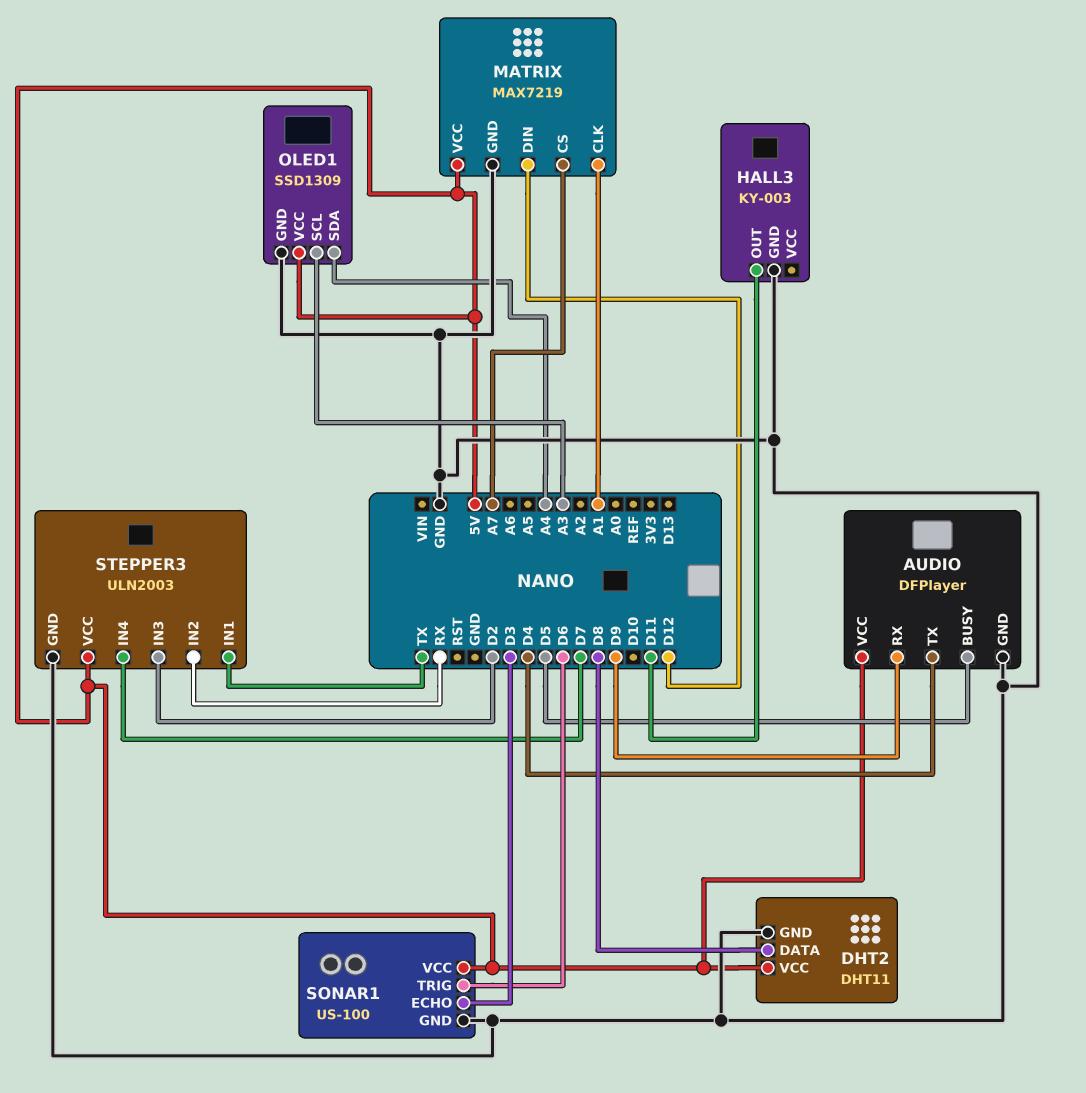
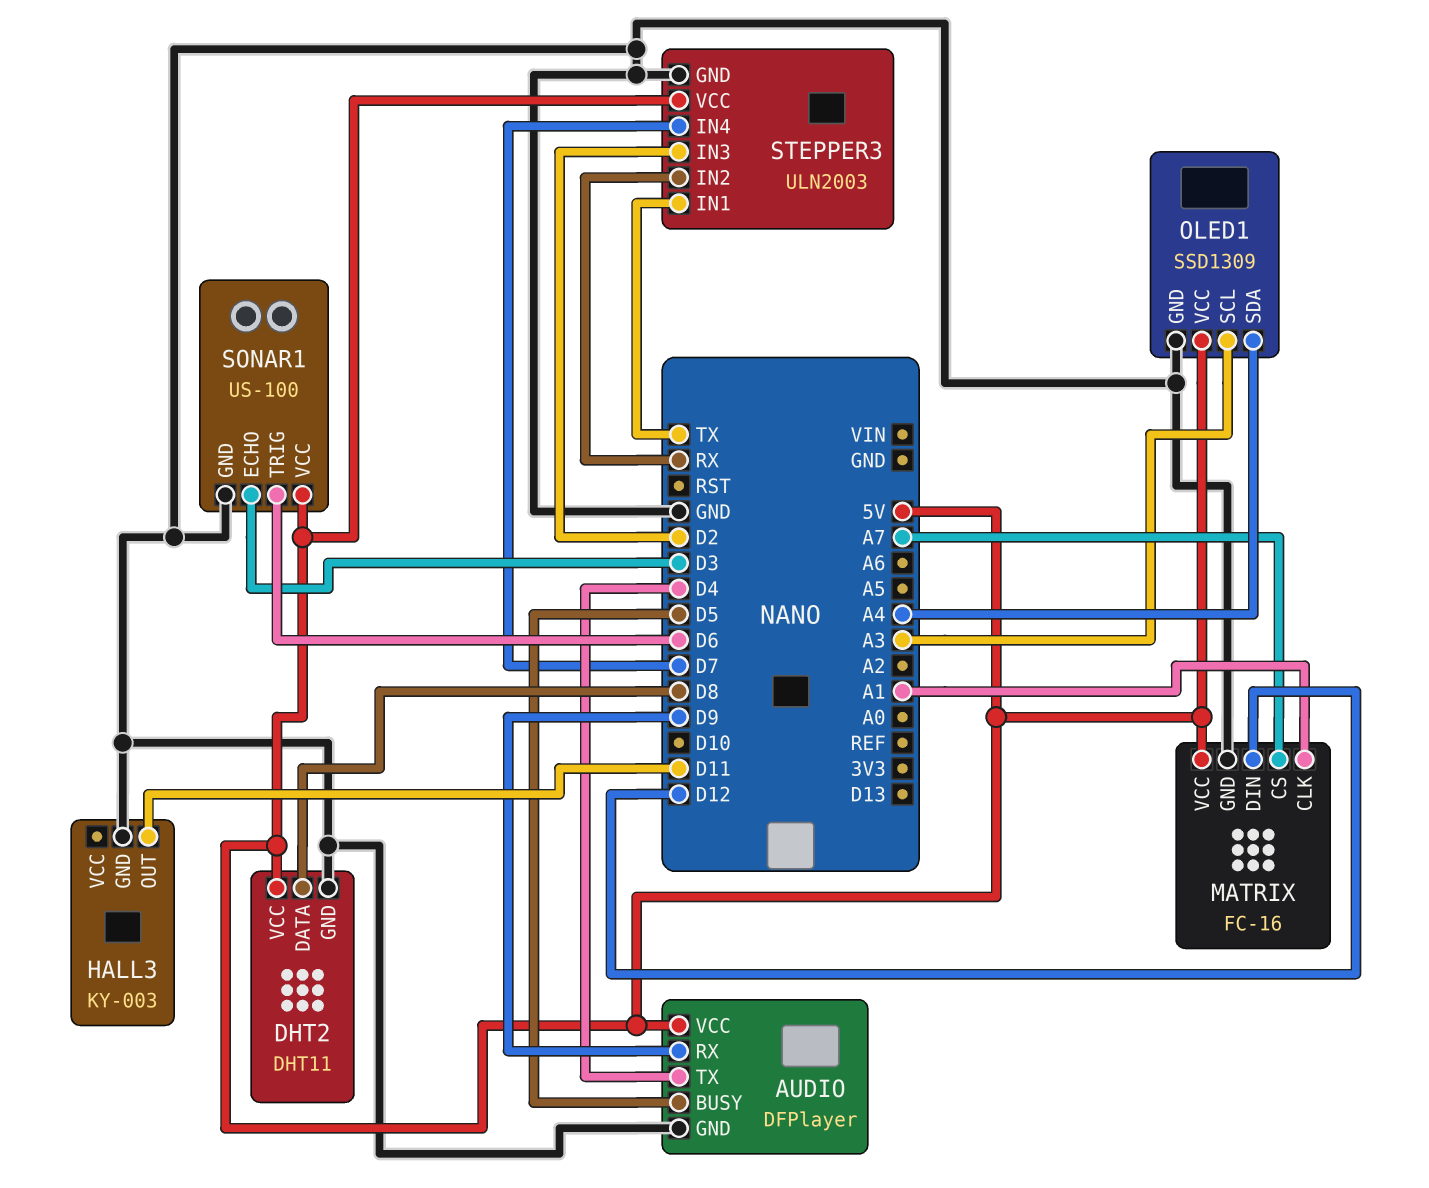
MATRIX: MAX7219 -> FC-16

